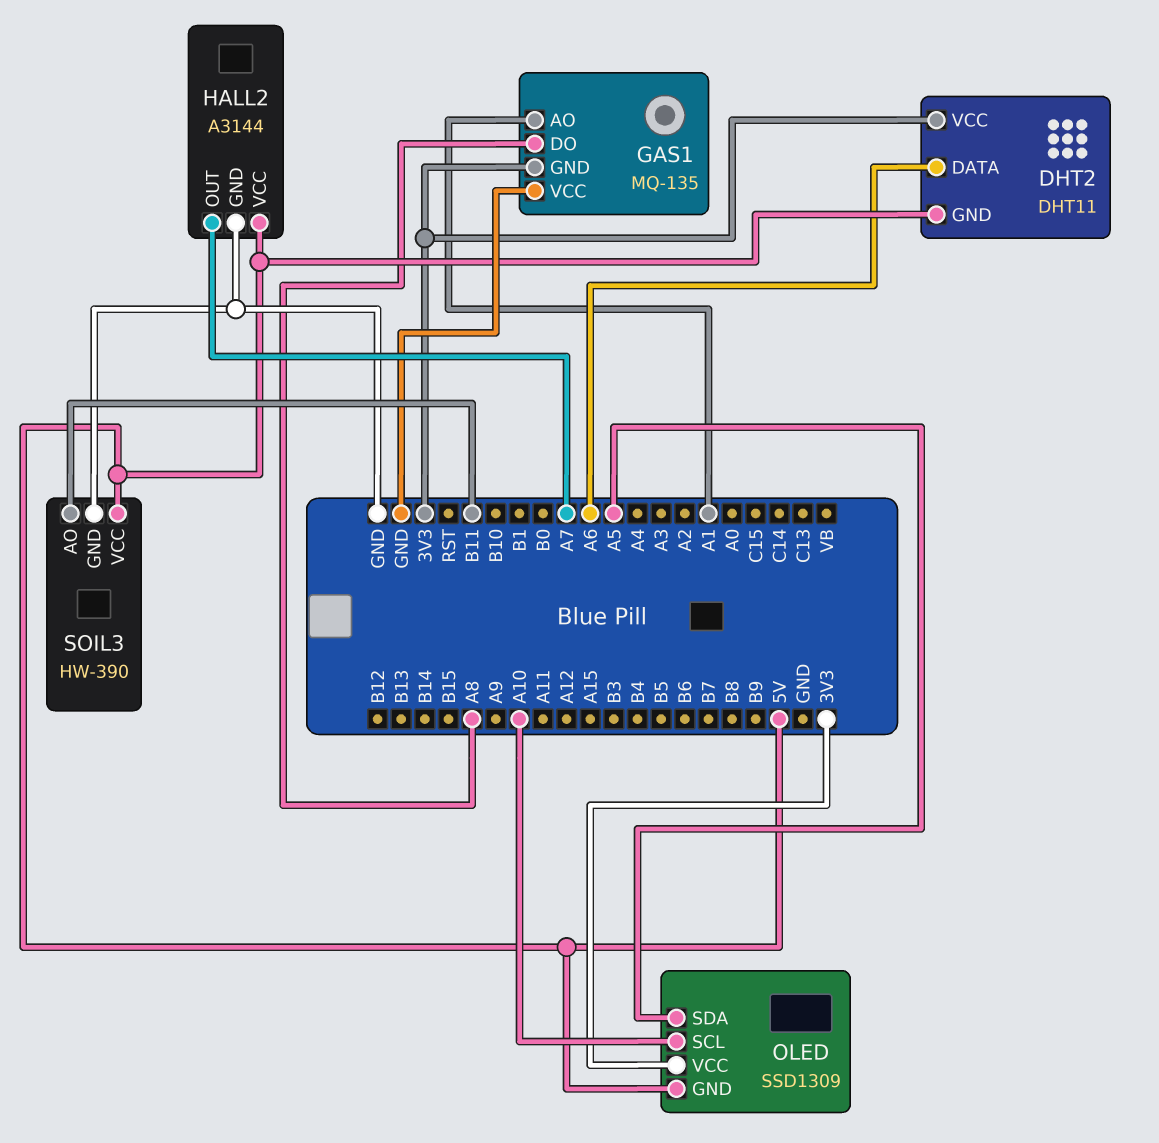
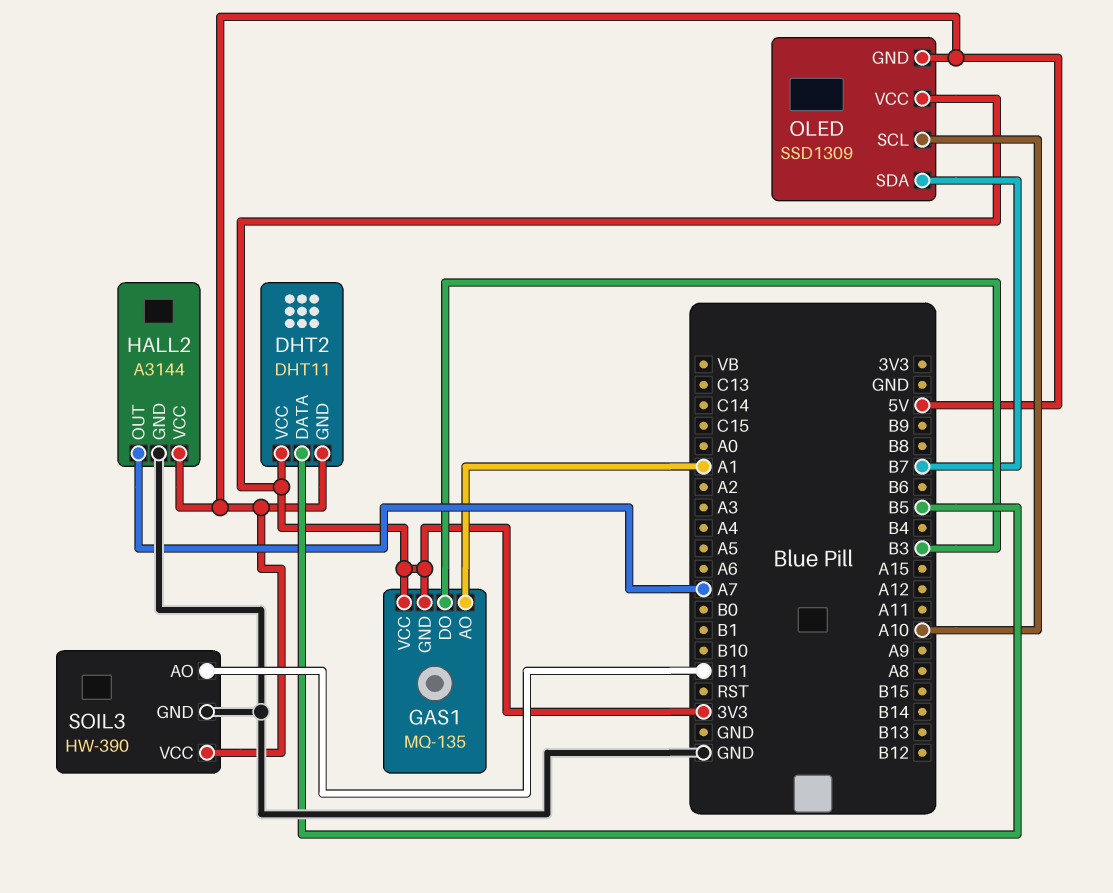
DHT2 pin DATA: A6 -> B5
GAS1 pin DO: A8 -> B3
GAS1 pin VCC: GND -> 3V3
OLED pin SDA: A5 -> B7

